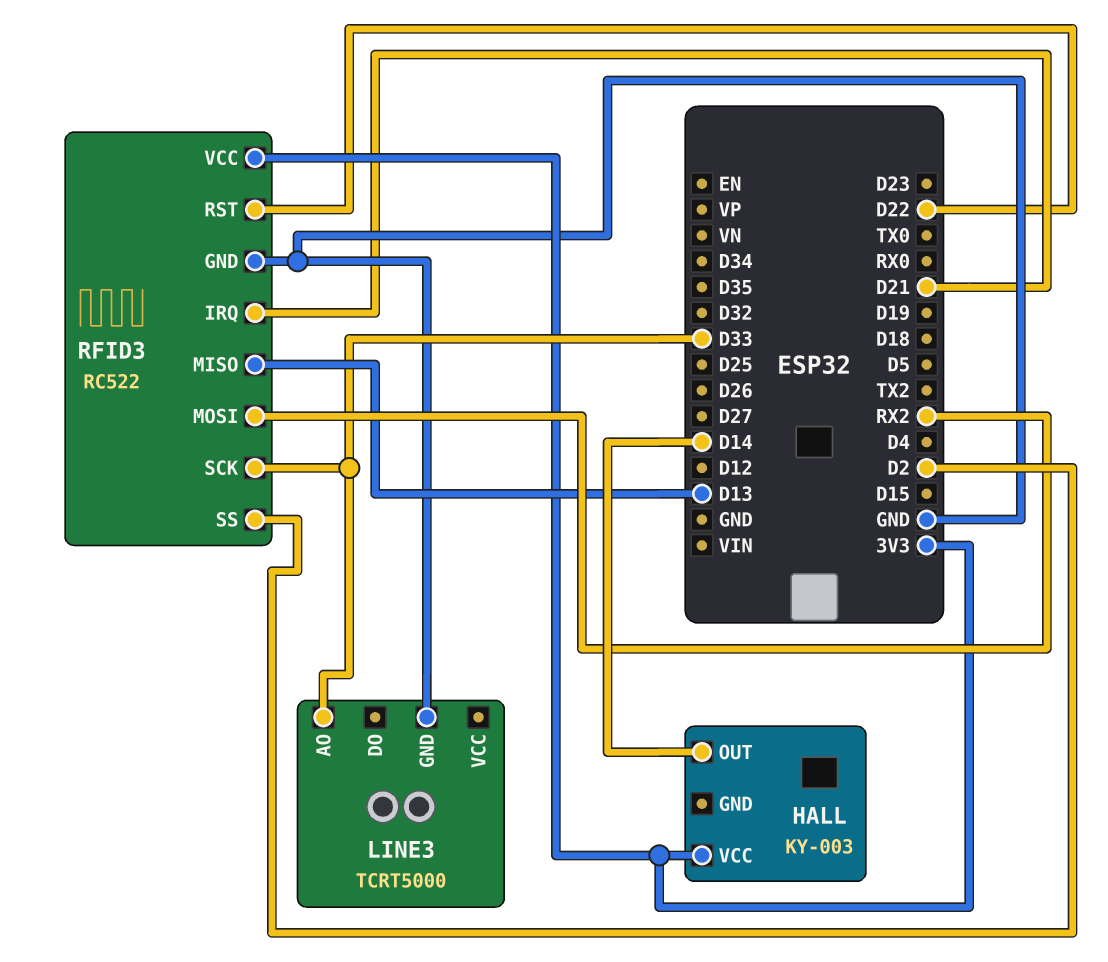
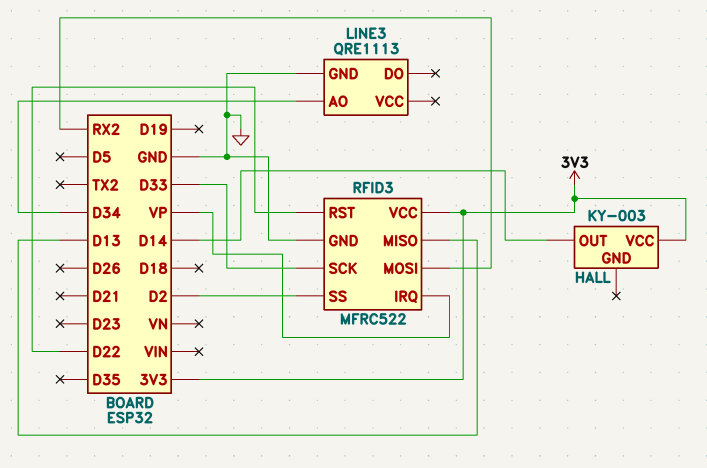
LINE3: TCRT5000 -> QRE1113
LINE3 pin AO: D33 -> D34
RFID3: RC522 -> MFRC522
RFID3 pin IRQ: D21 -> VP

